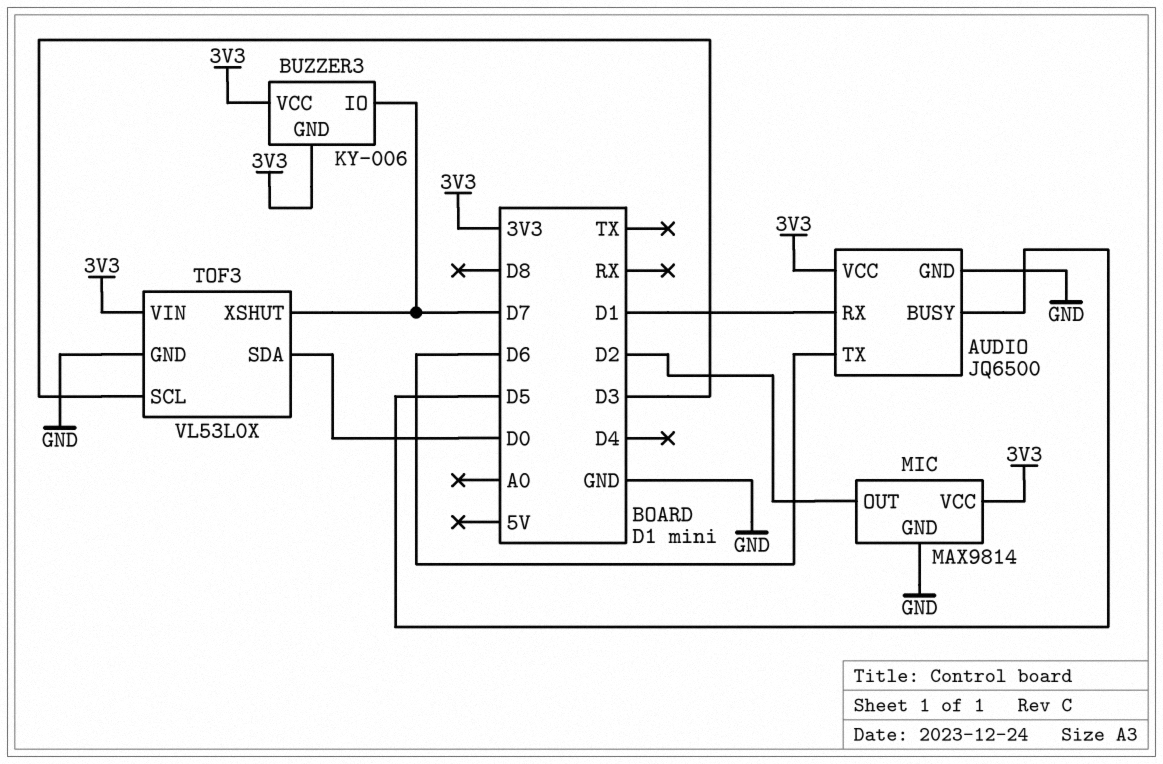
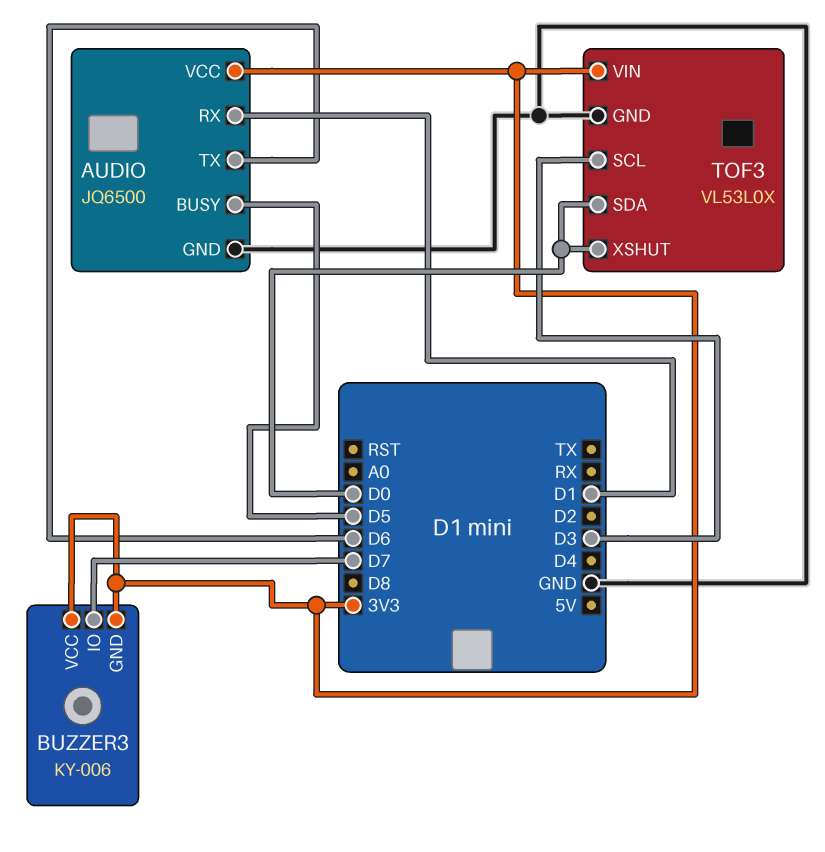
MIC: MAX9814 -> none
MIC pin GND: GND -> none
MIC pin OUT: D2 -> none
MIC pin VCC: 3V3 -> none
TOF3 pin XSHUT: D7 -> D0

